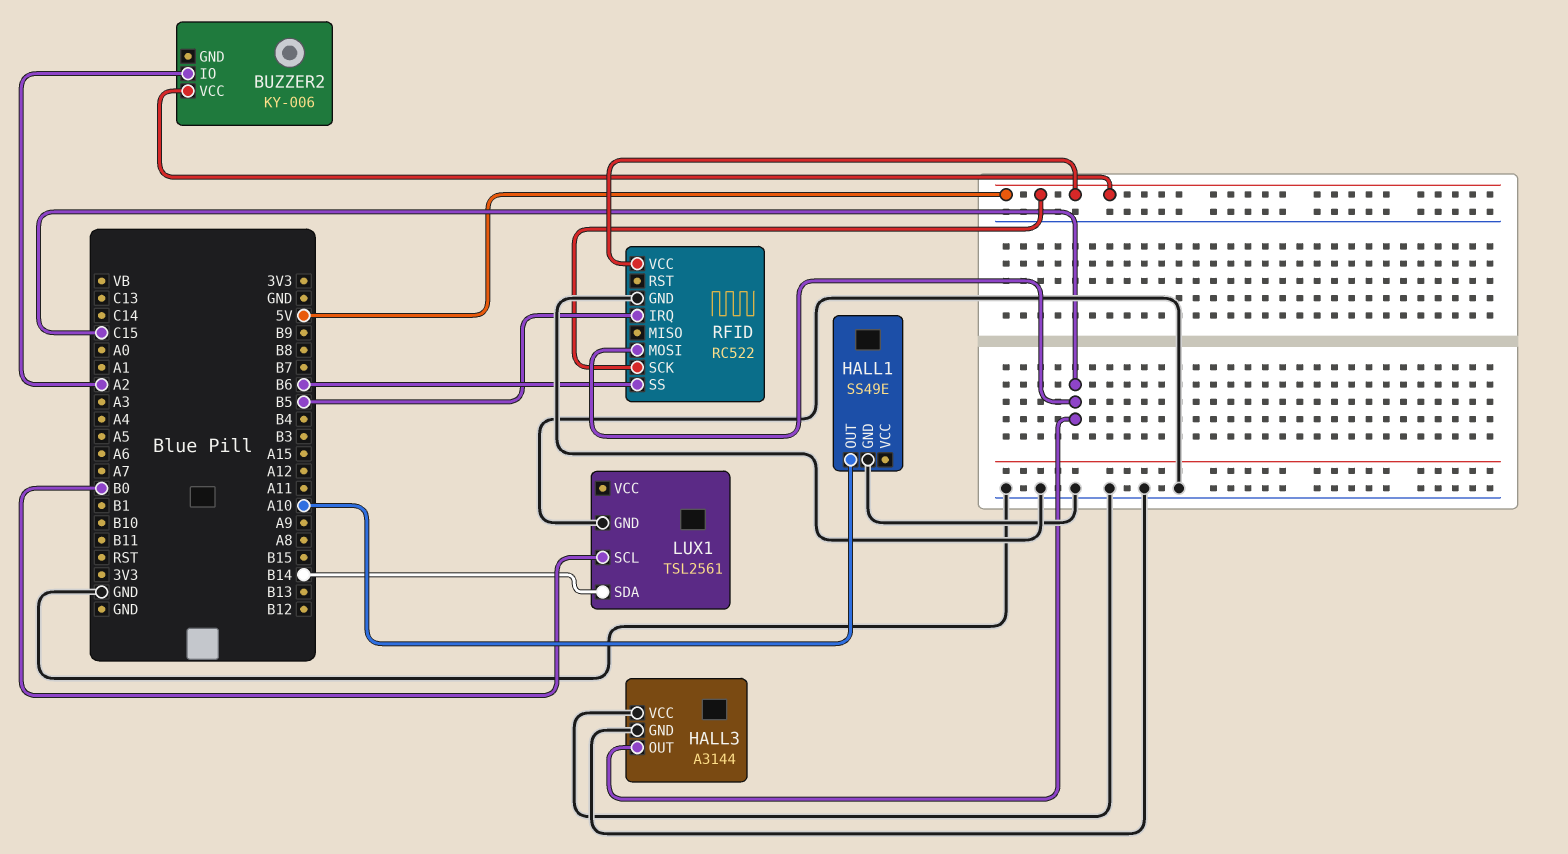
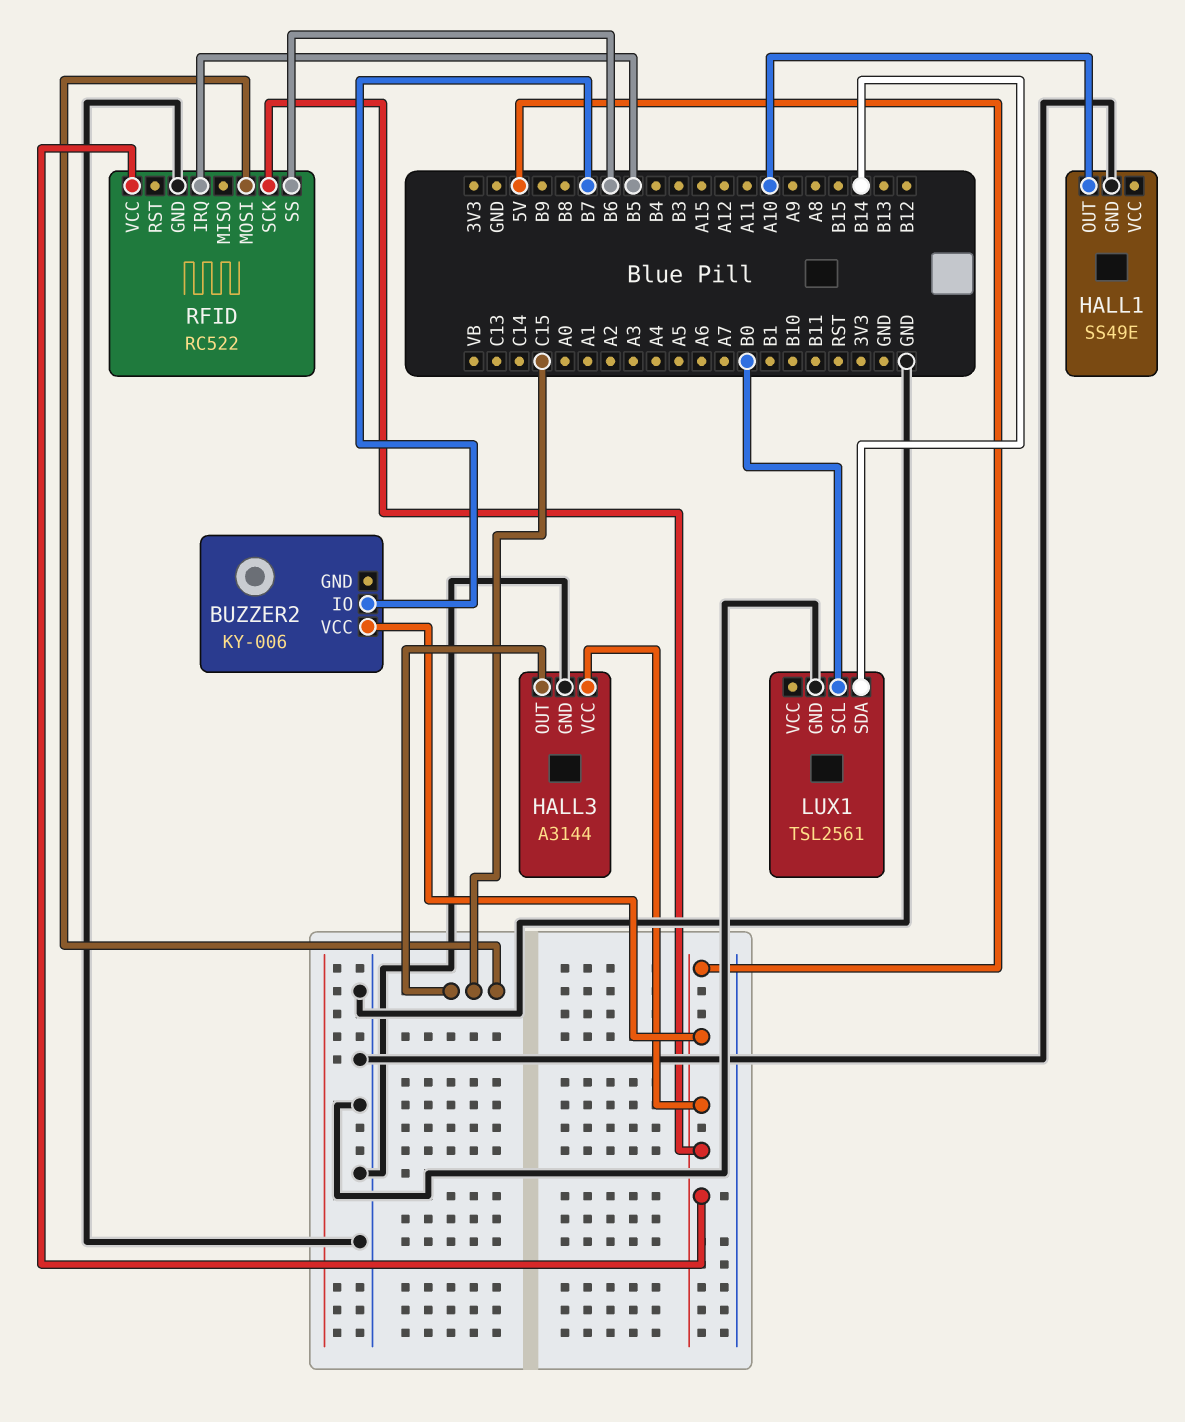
BUZZER2 pin IO: A2 -> B7
HALL3 pin VCC: GND -> 5V

